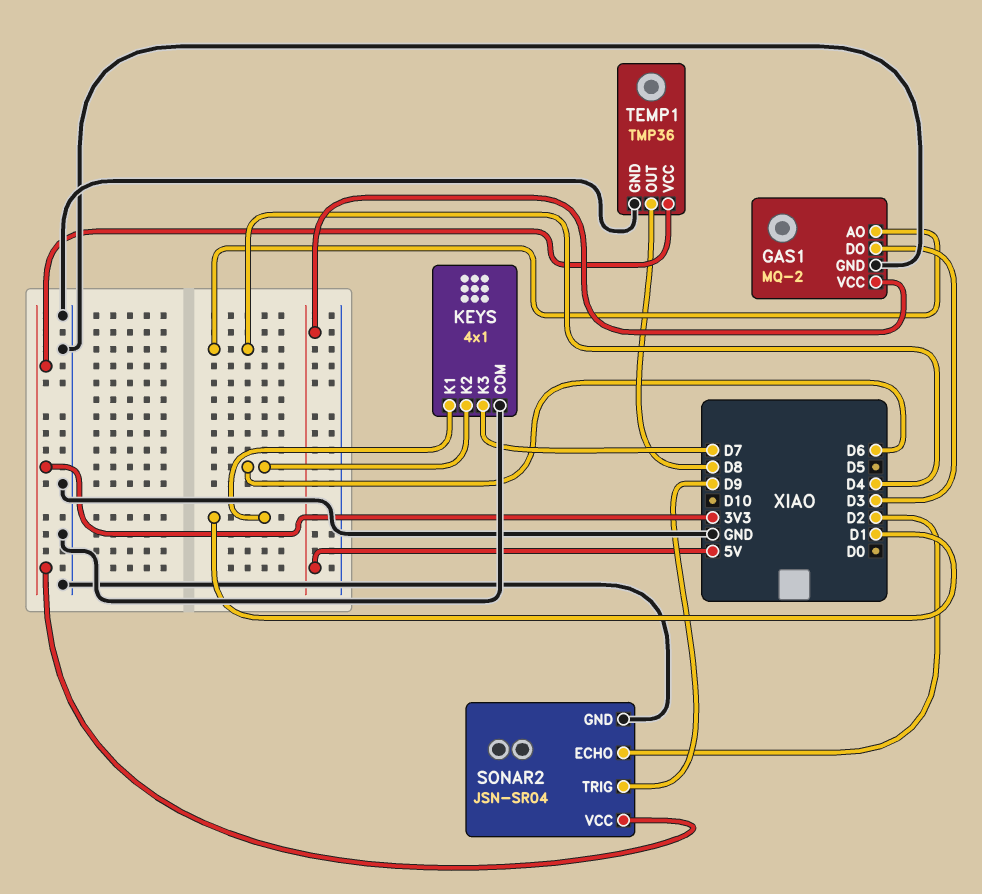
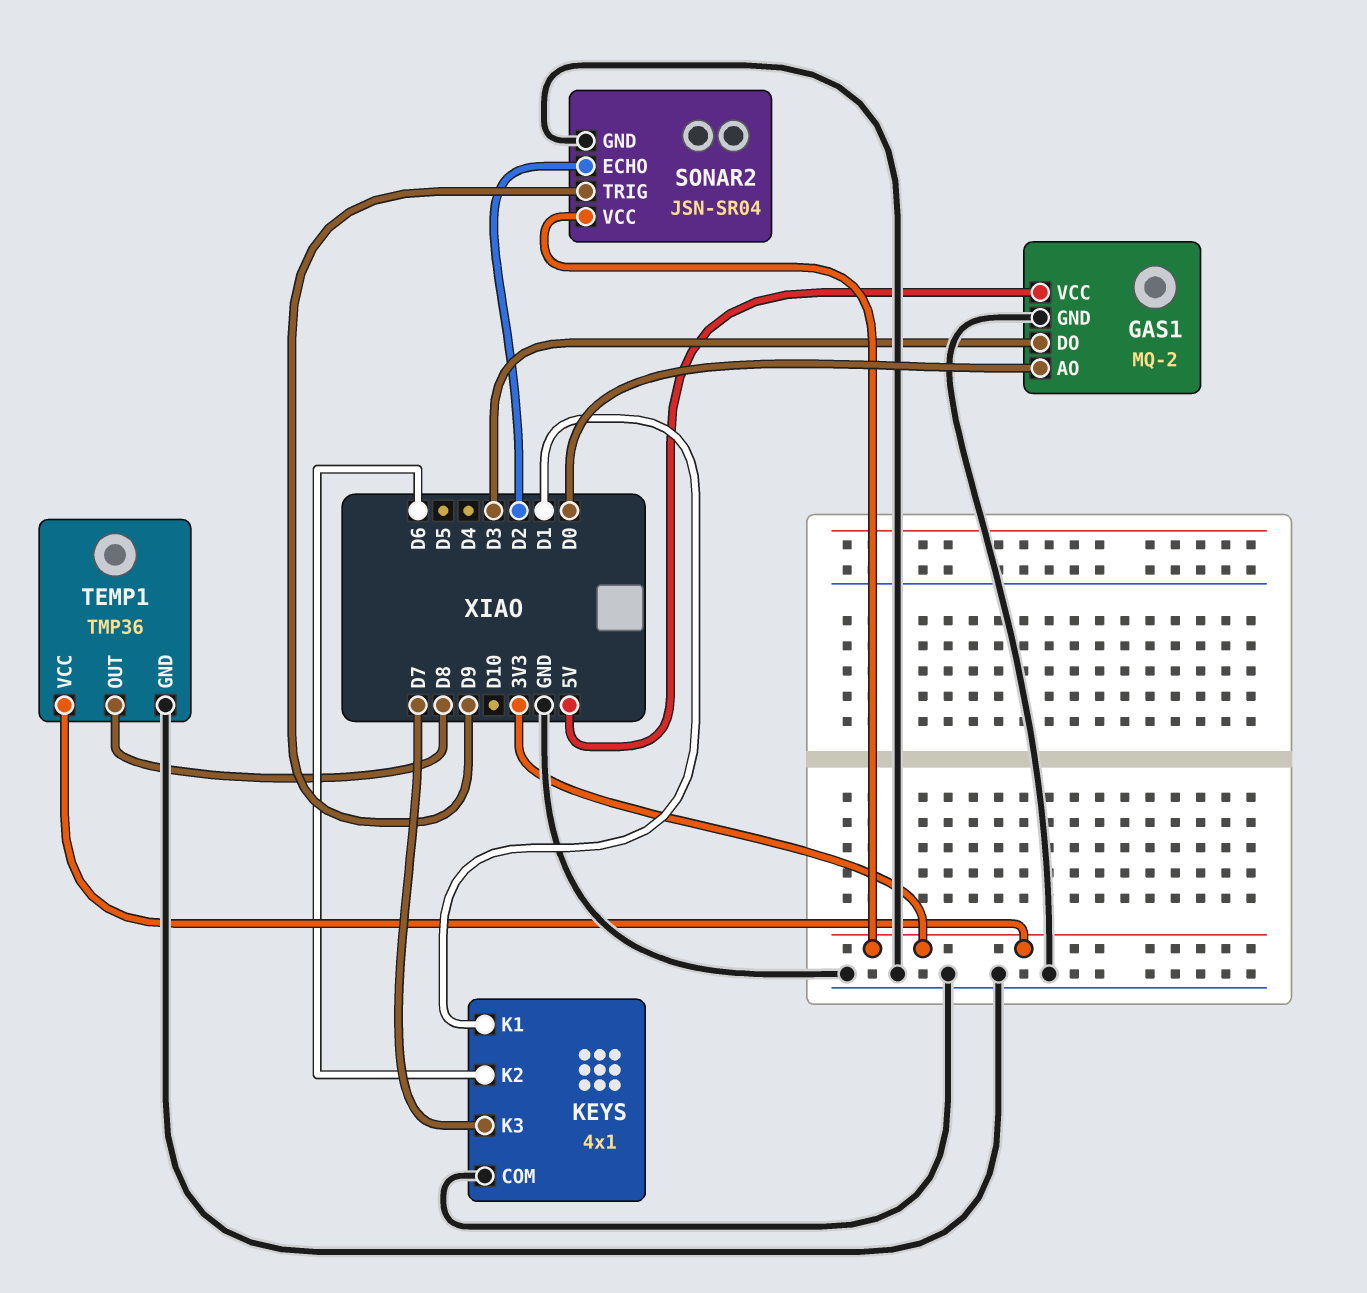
GAS1 pin AO: D4 -> D0

